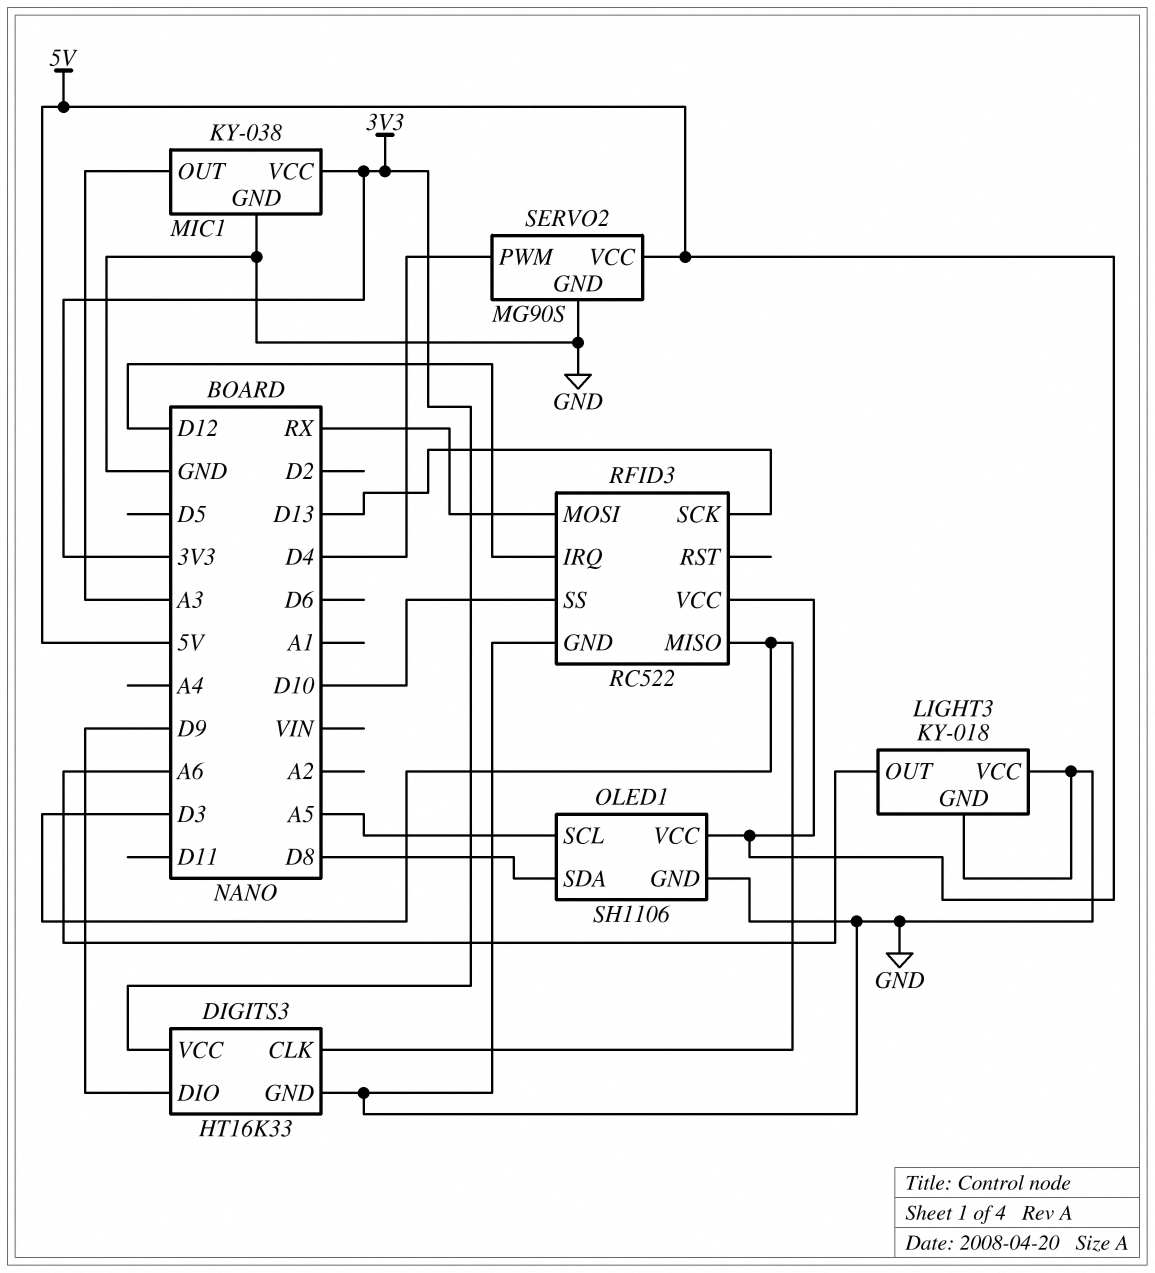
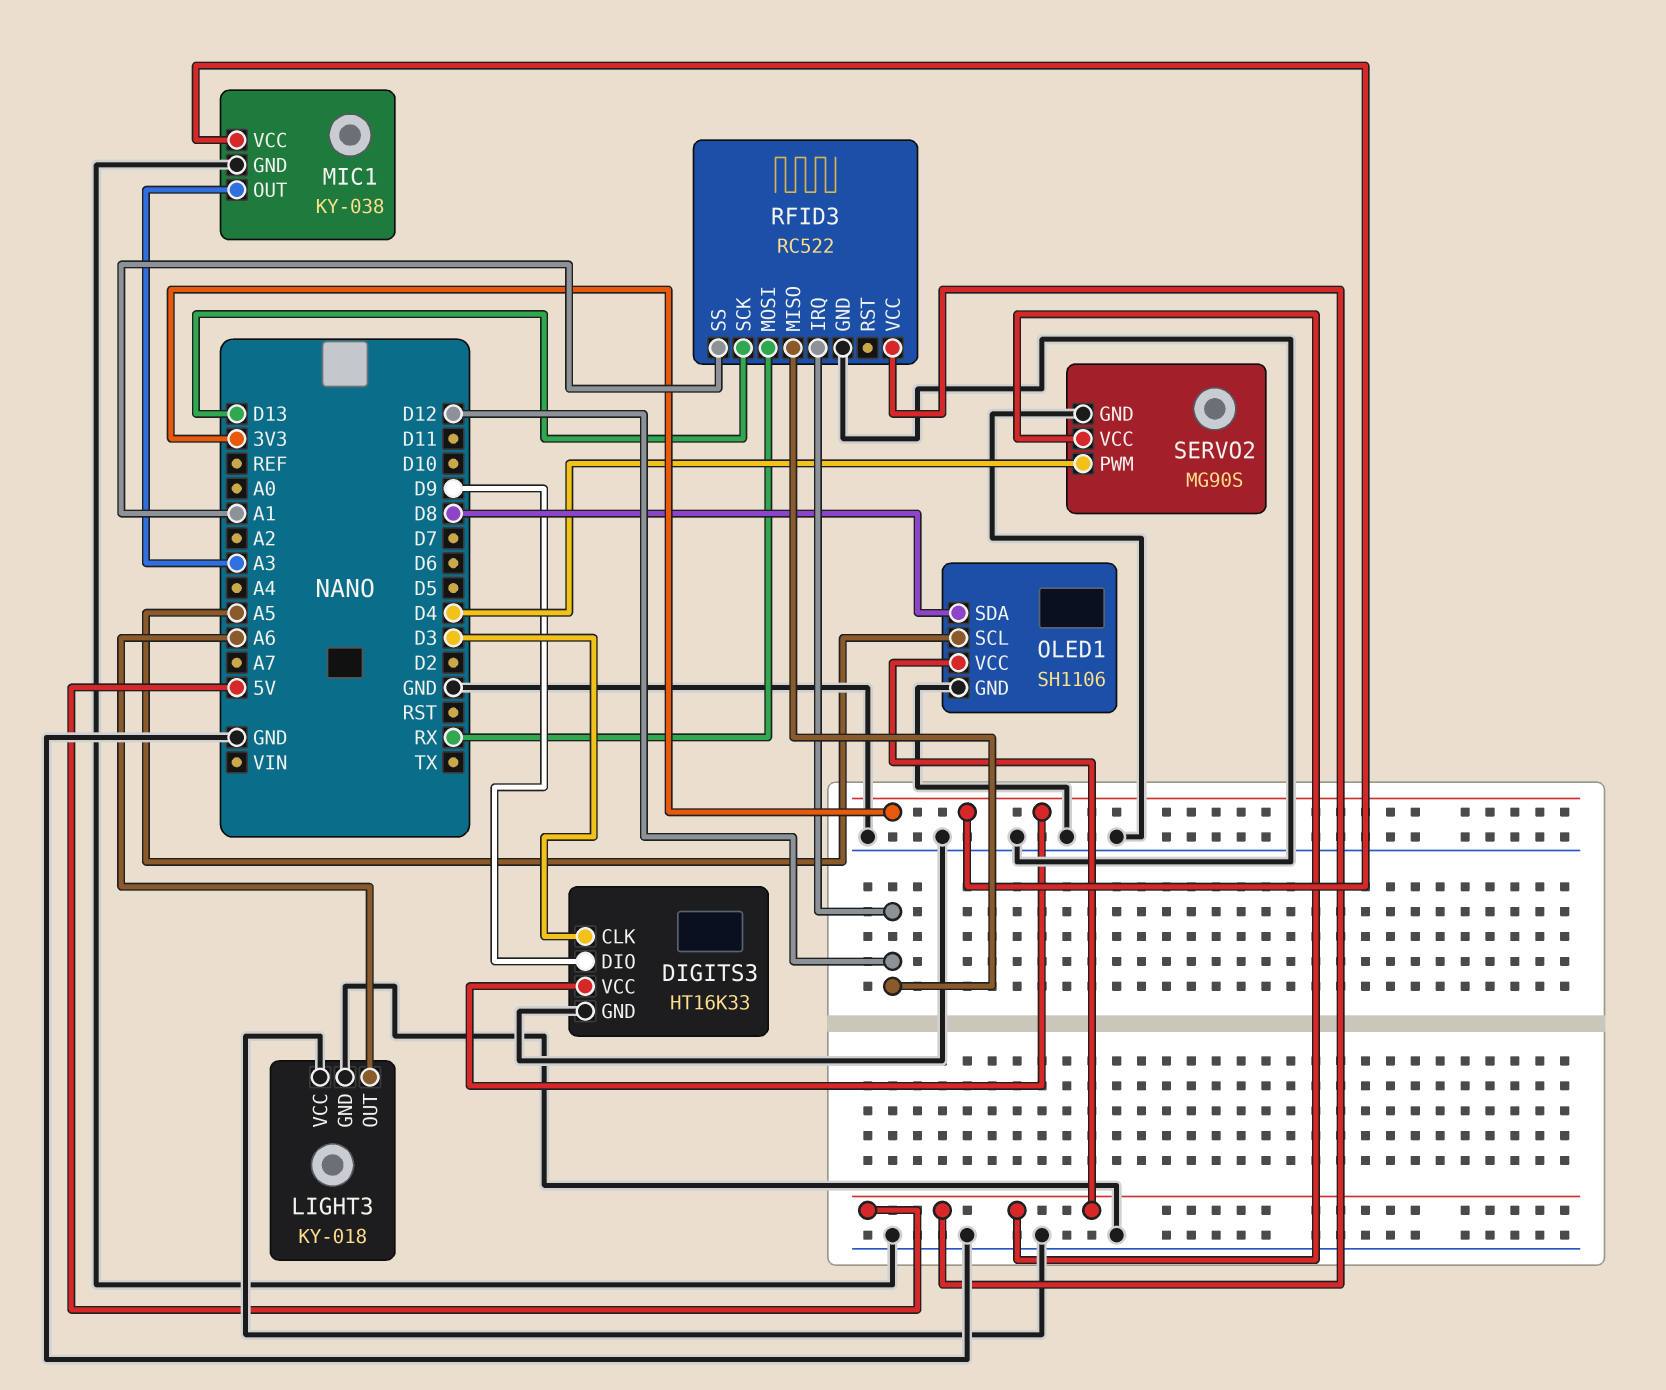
RFID3 pin MISO: D3 -> D12
RFID3 pin SS: D10 -> A1

